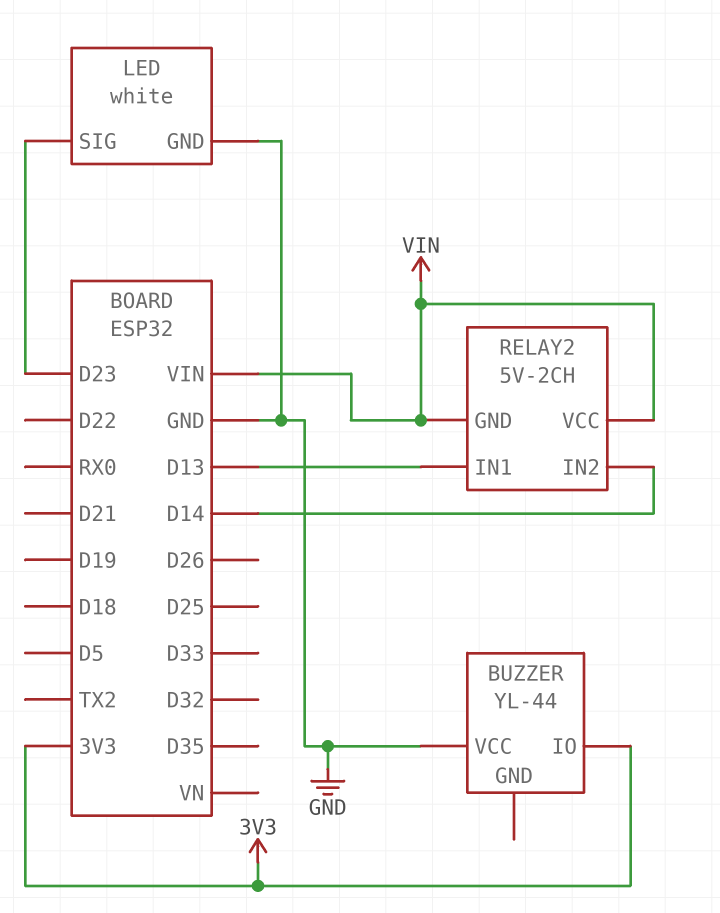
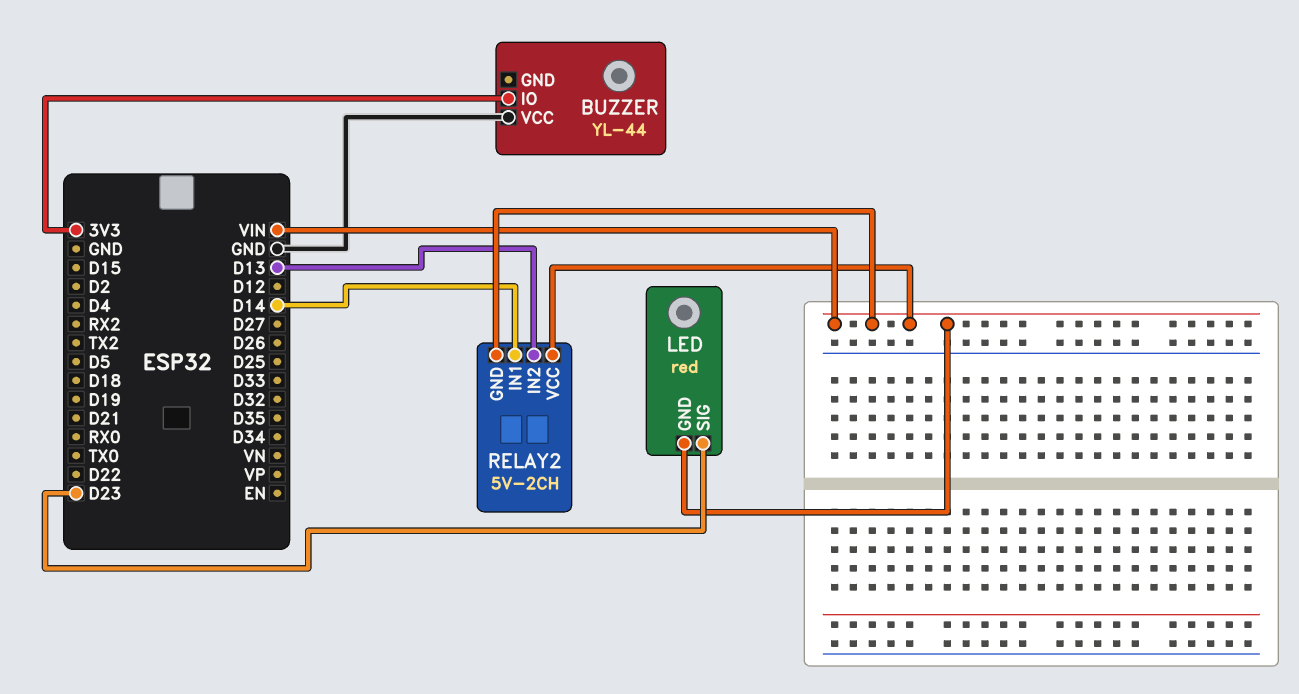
LED: white -> red
LED pin GND: GND -> VIN
RELAY2 pin IN1: D13 -> D14
RELAY2 pin IN2: D14 -> D13

